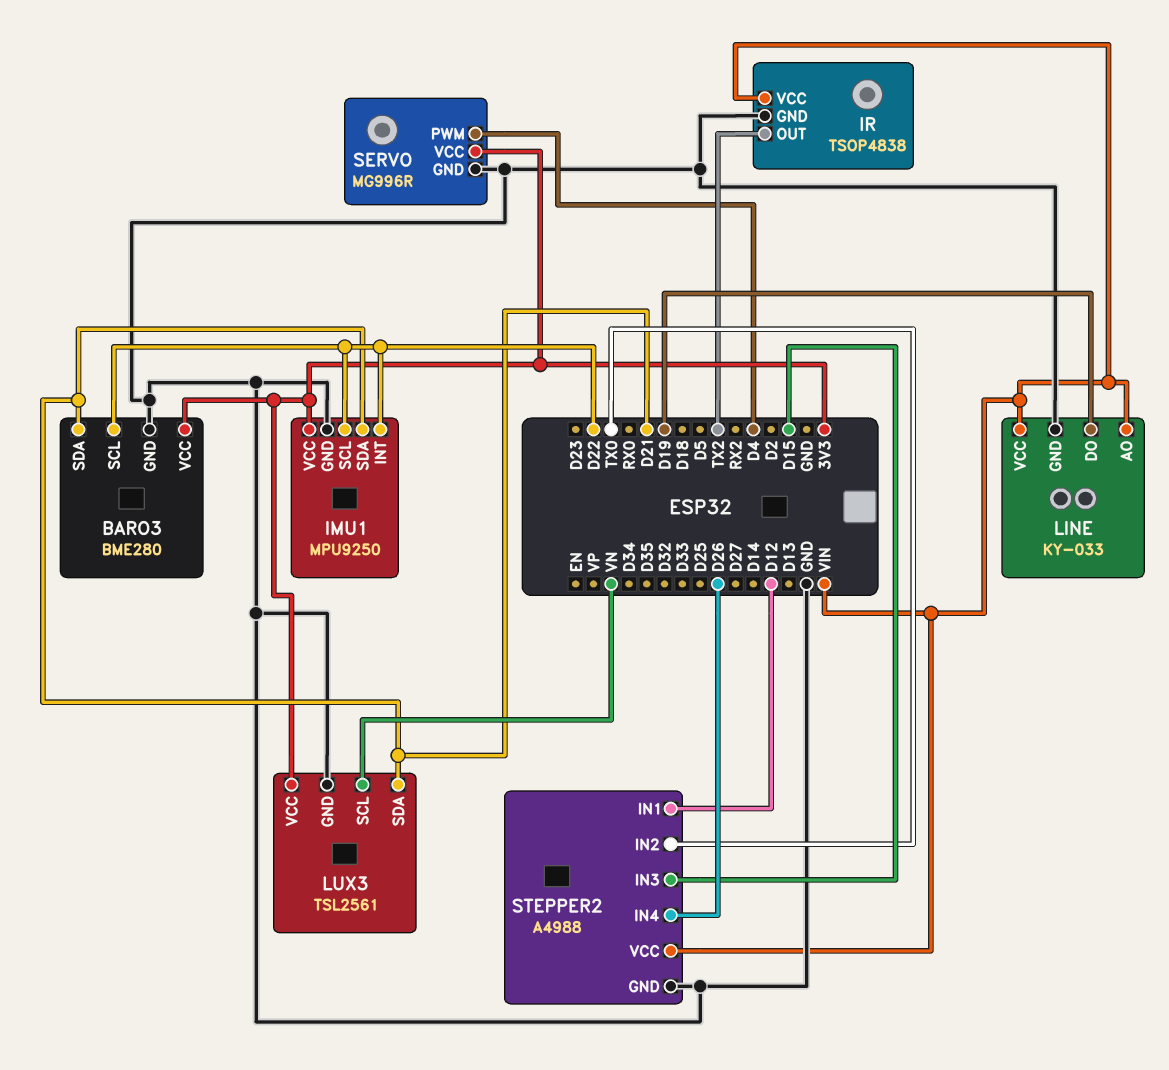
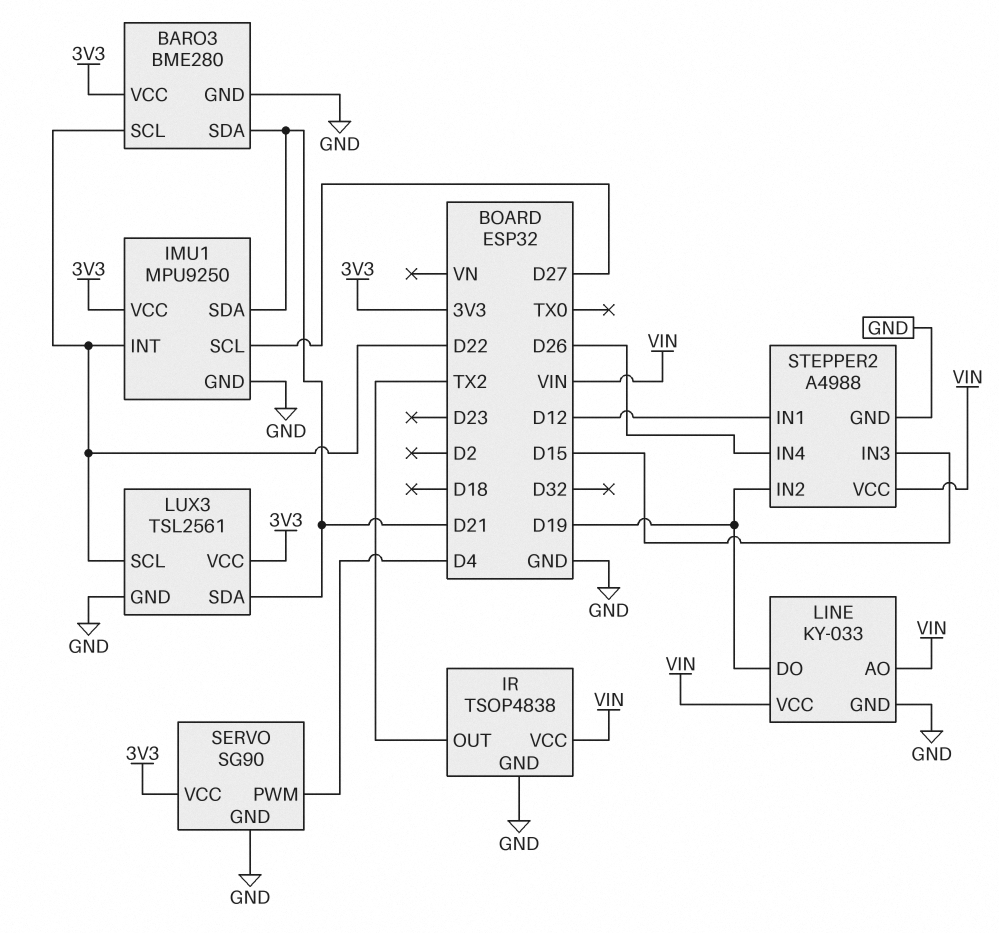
IMU1 pin SCL: D22 -> D27
LUX3 pin SCL: VN -> D22
SERVO: MG996R -> SG90
STEPPER2 pin IN2: TX0 -> D19

